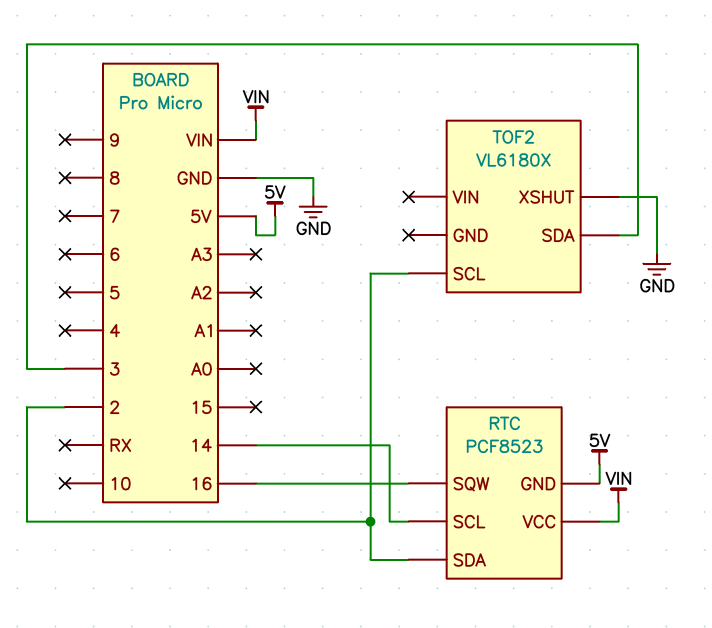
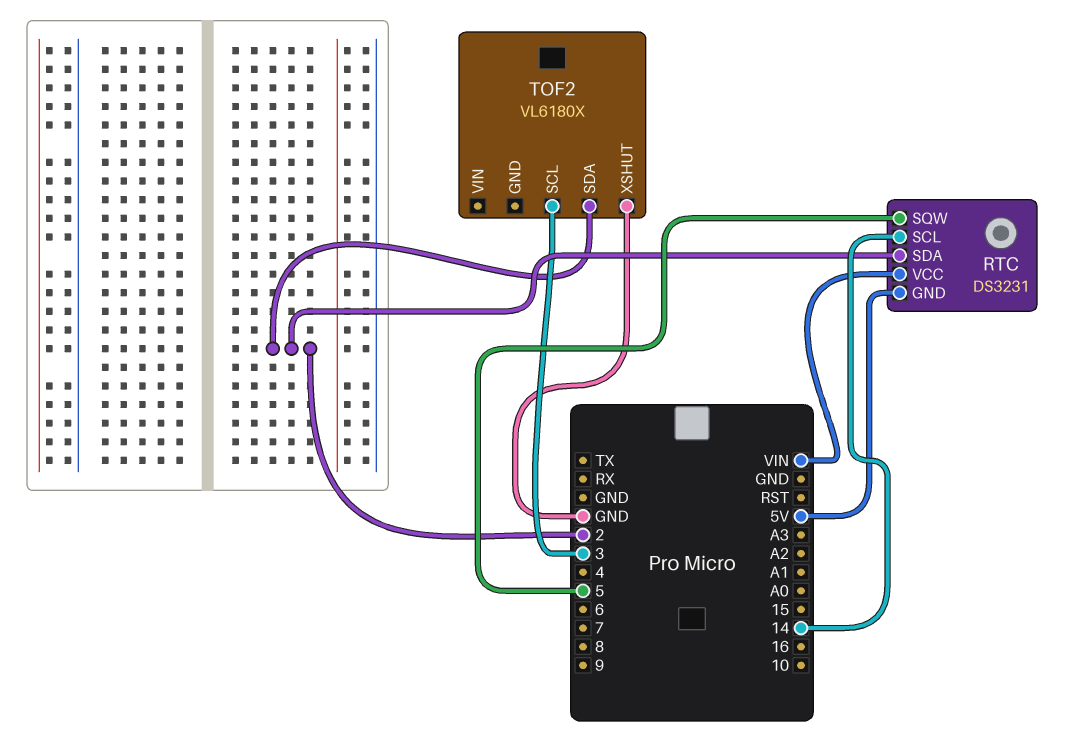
RTC: PCF8523 -> DS3231
RTC pin SQW: 16 -> 5
TOF2 pin SCL: 2 -> 3
TOF2 pin SDA: 3 -> 2

